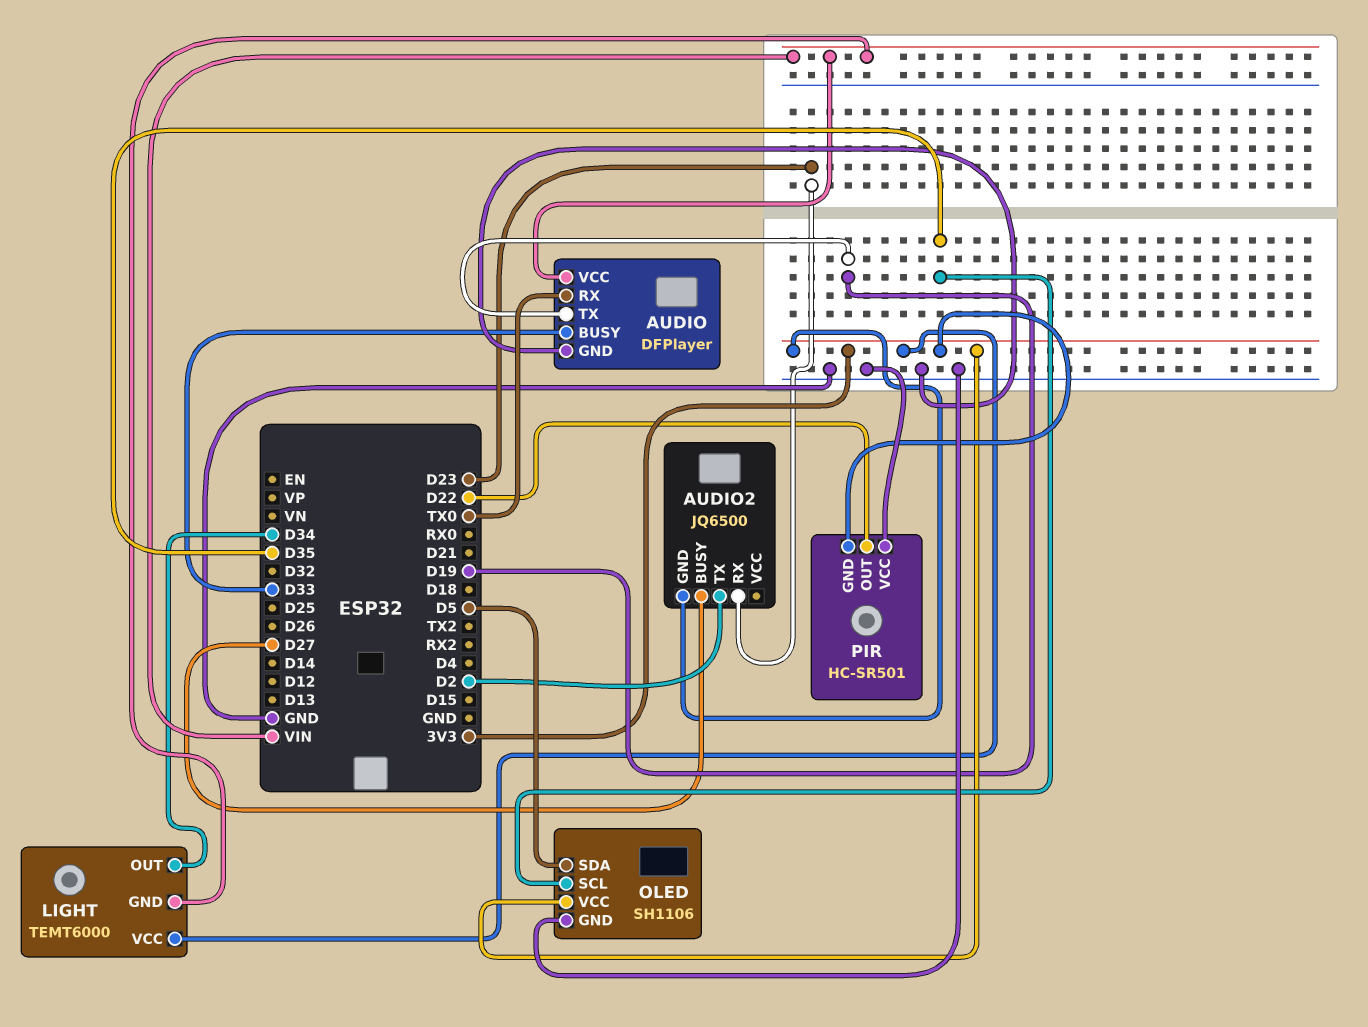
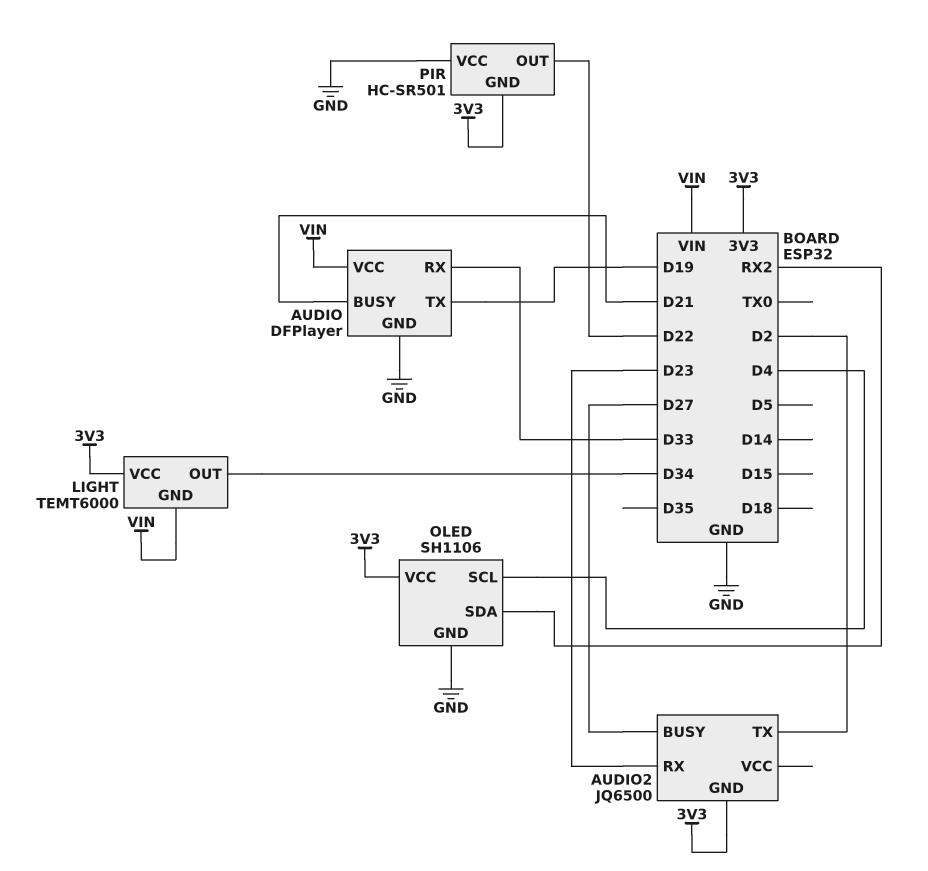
AUDIO pin BUSY: D33 -> D21
AUDIO pin RX: TX0 -> D33
OLED pin SCL: D35 -> D4
OLED pin SDA: D5 -> RX2

